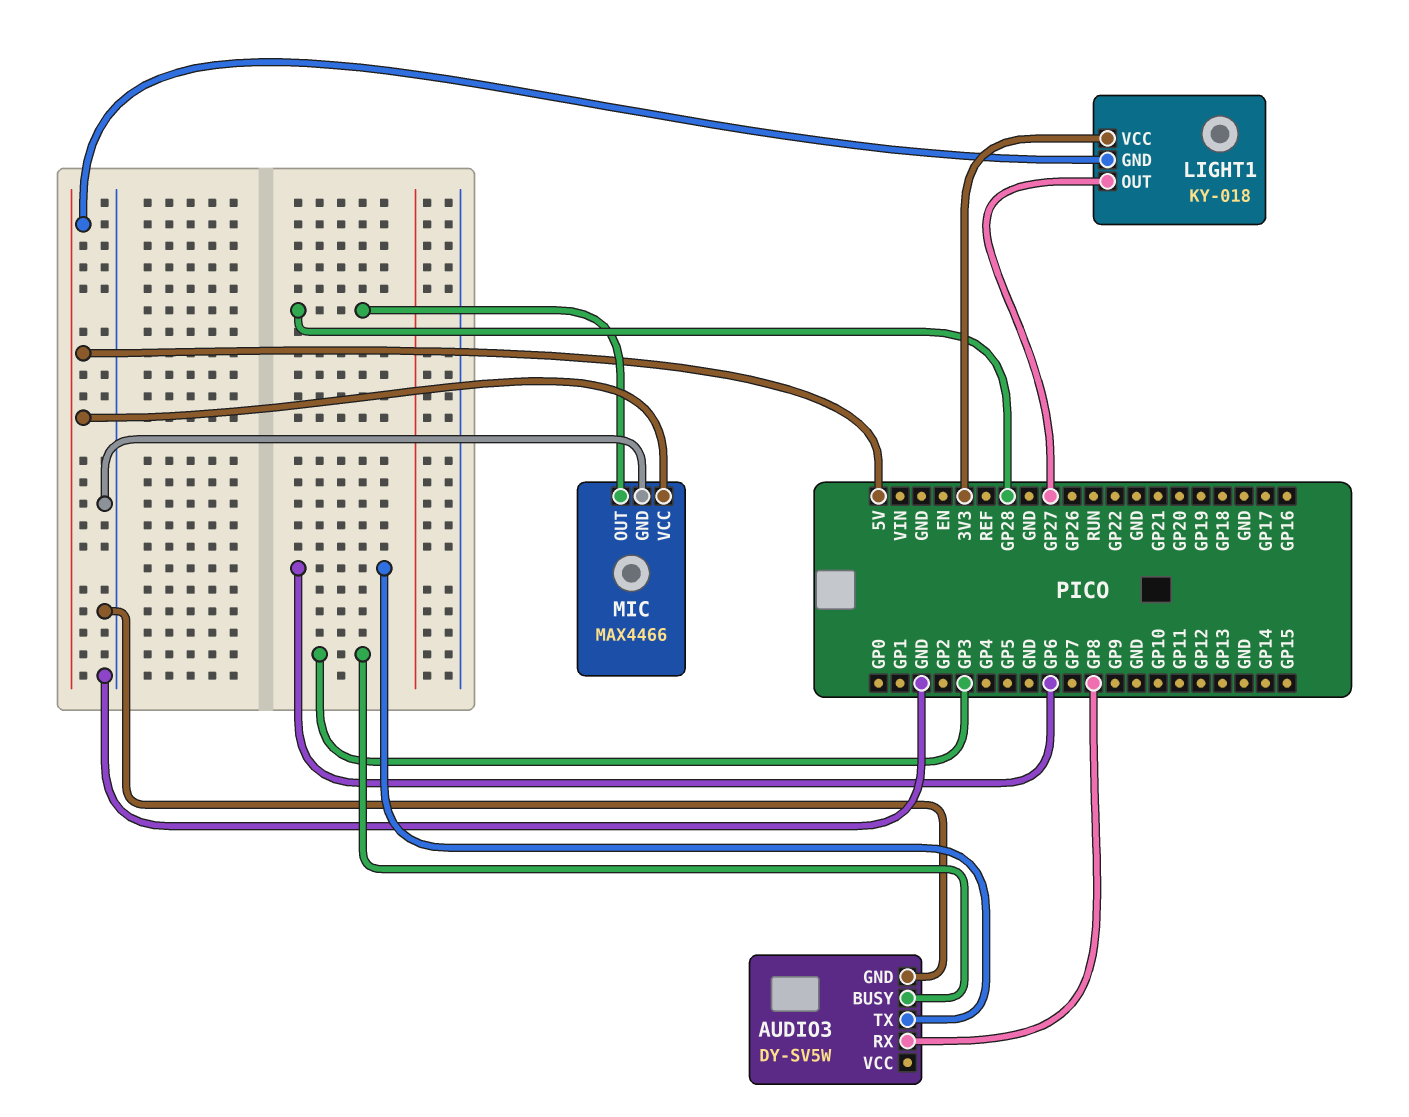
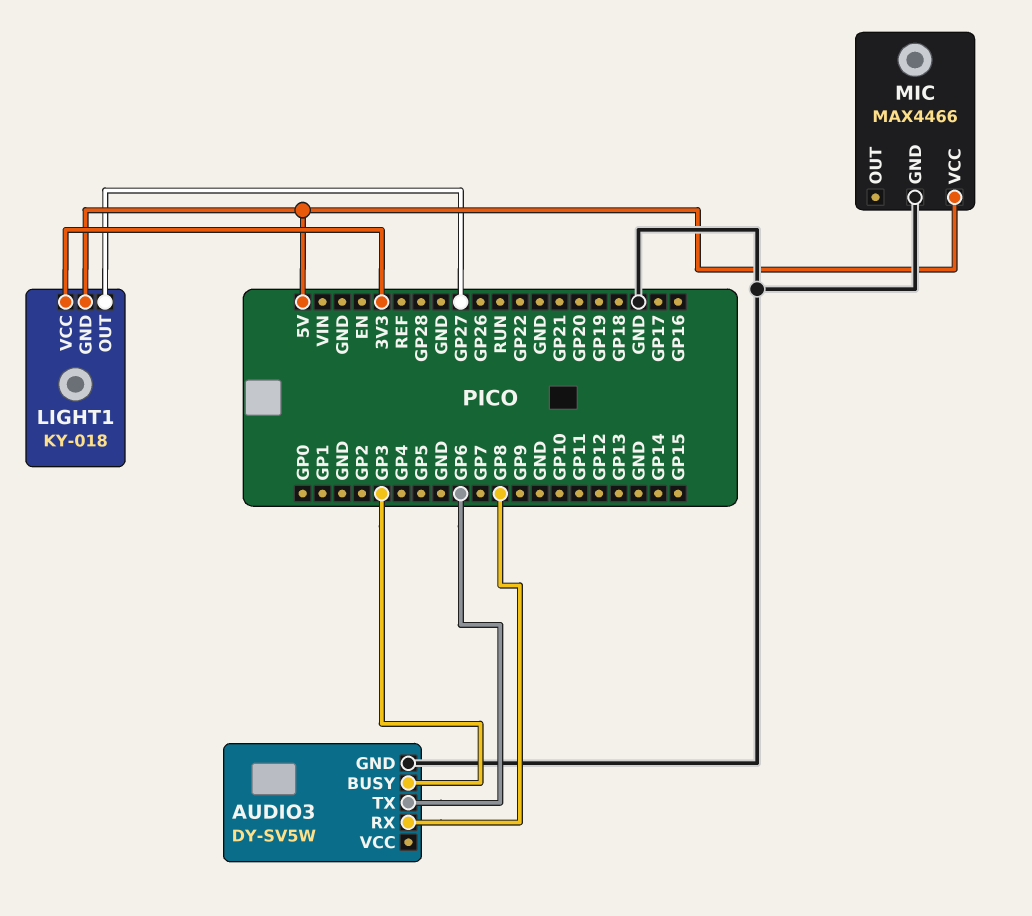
MIC pin OUT: GP28 -> none

